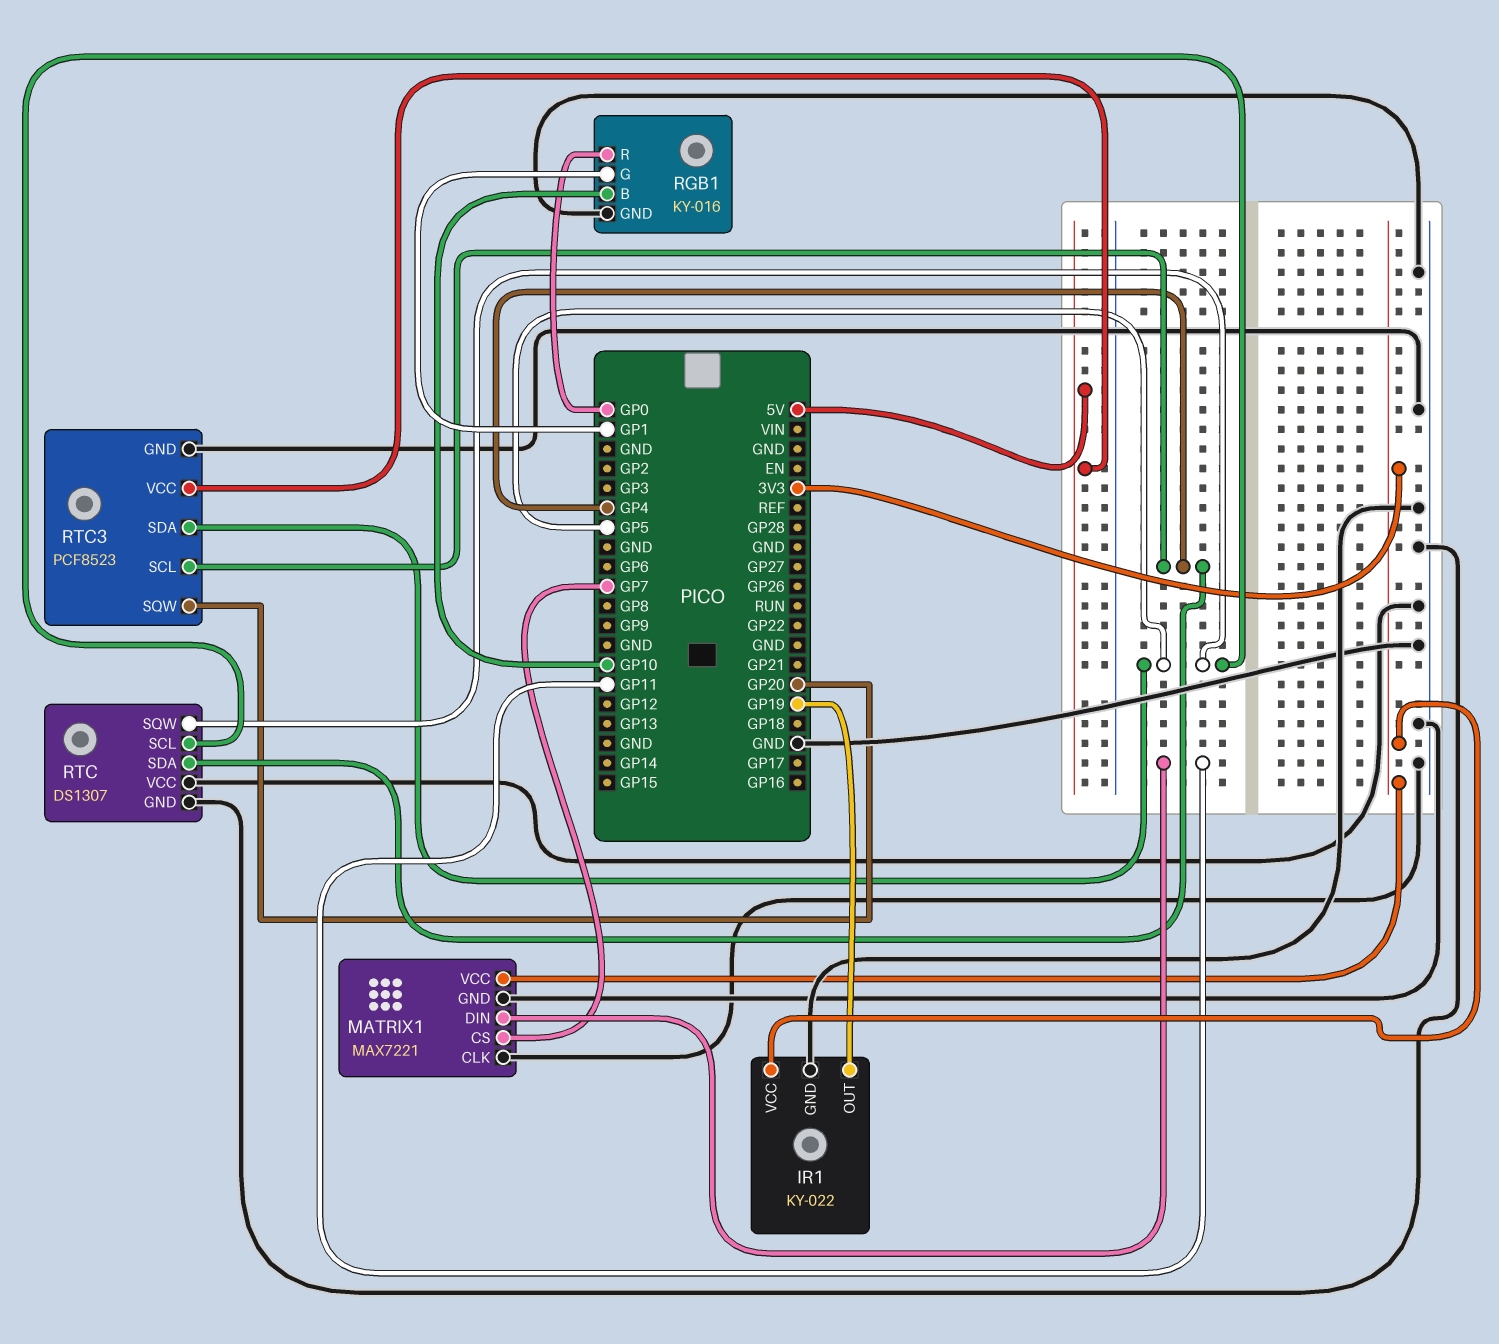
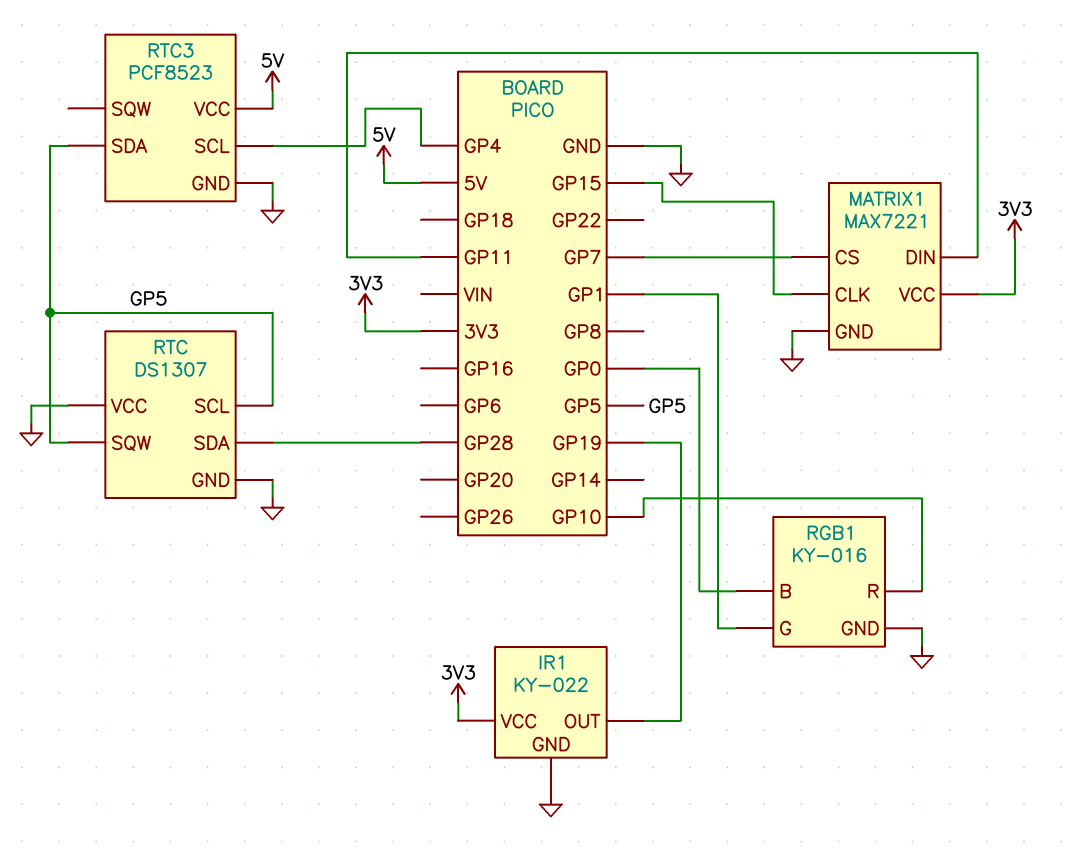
MATRIX1 pin CLK: GND -> GP15
RGB1 pin B: GP10 -> GP0
RGB1 pin R: GP0 -> GP10
RTC pin SDA: GP4 -> GP28
RTC3 pin SQW: GP20 -> none

